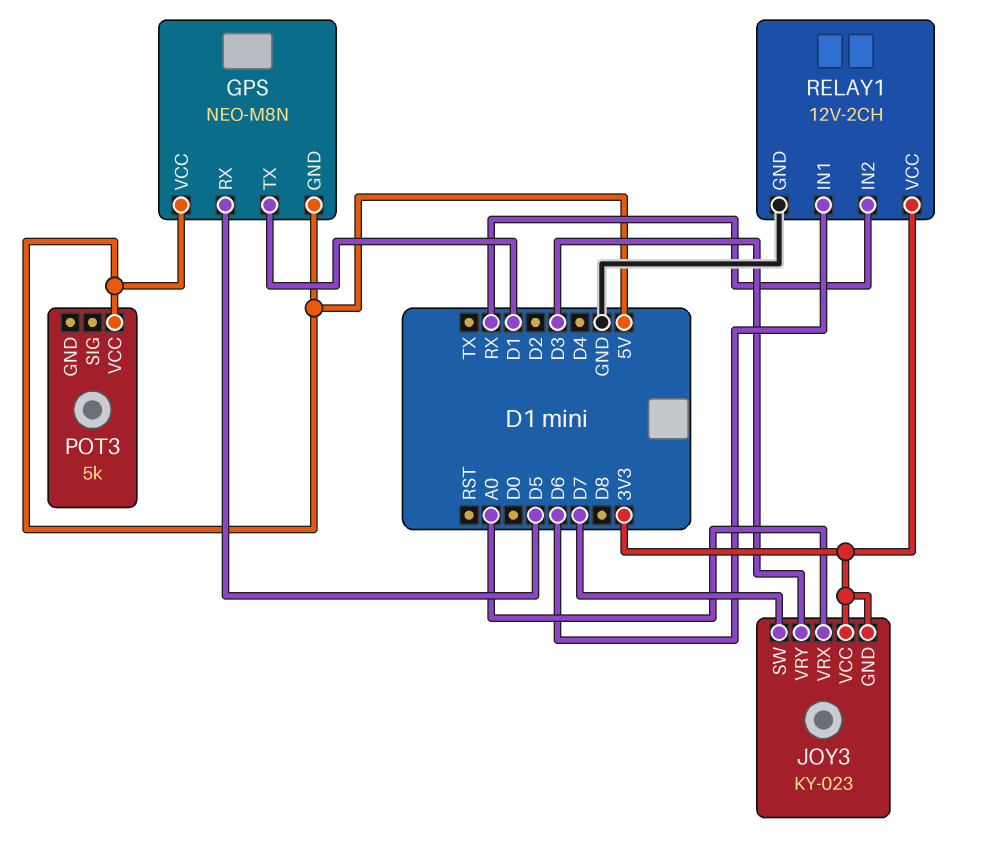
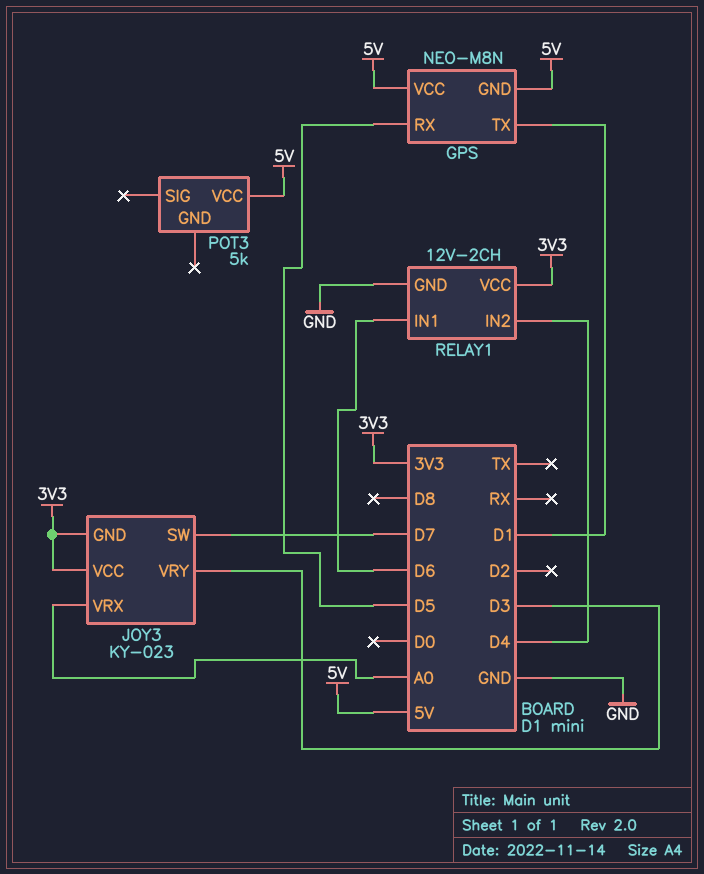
RELAY1 pin IN2: RX -> D4

